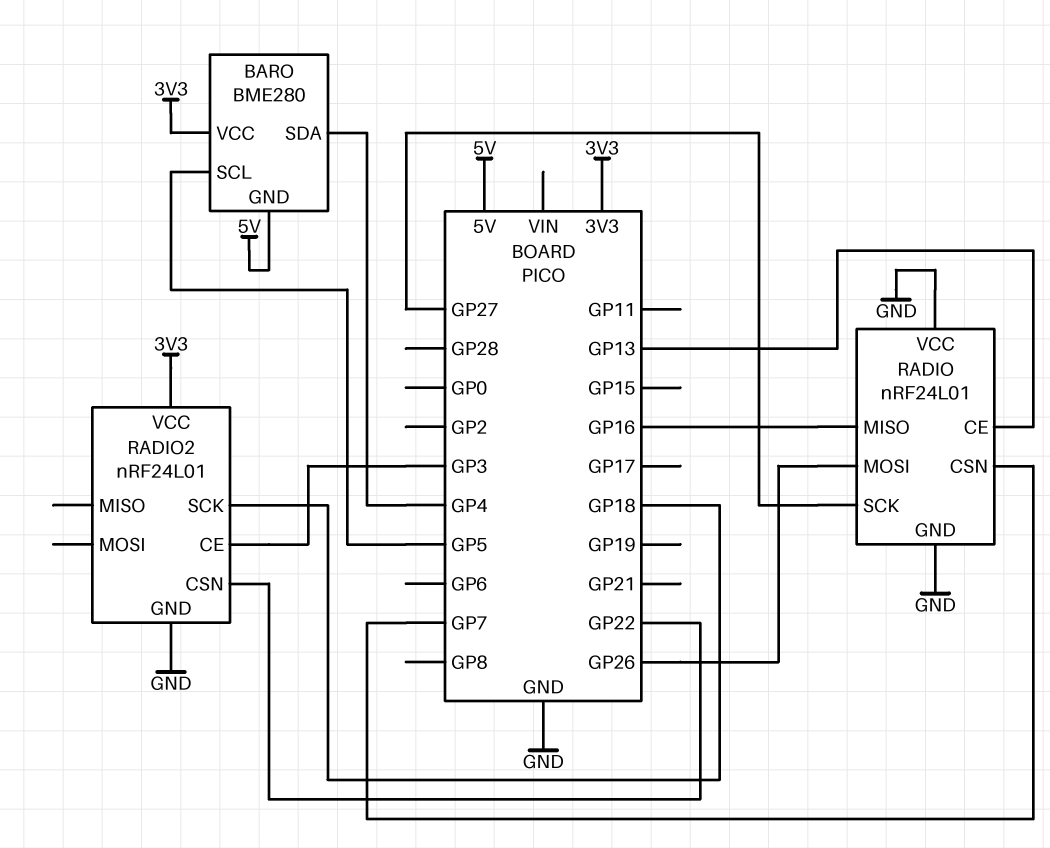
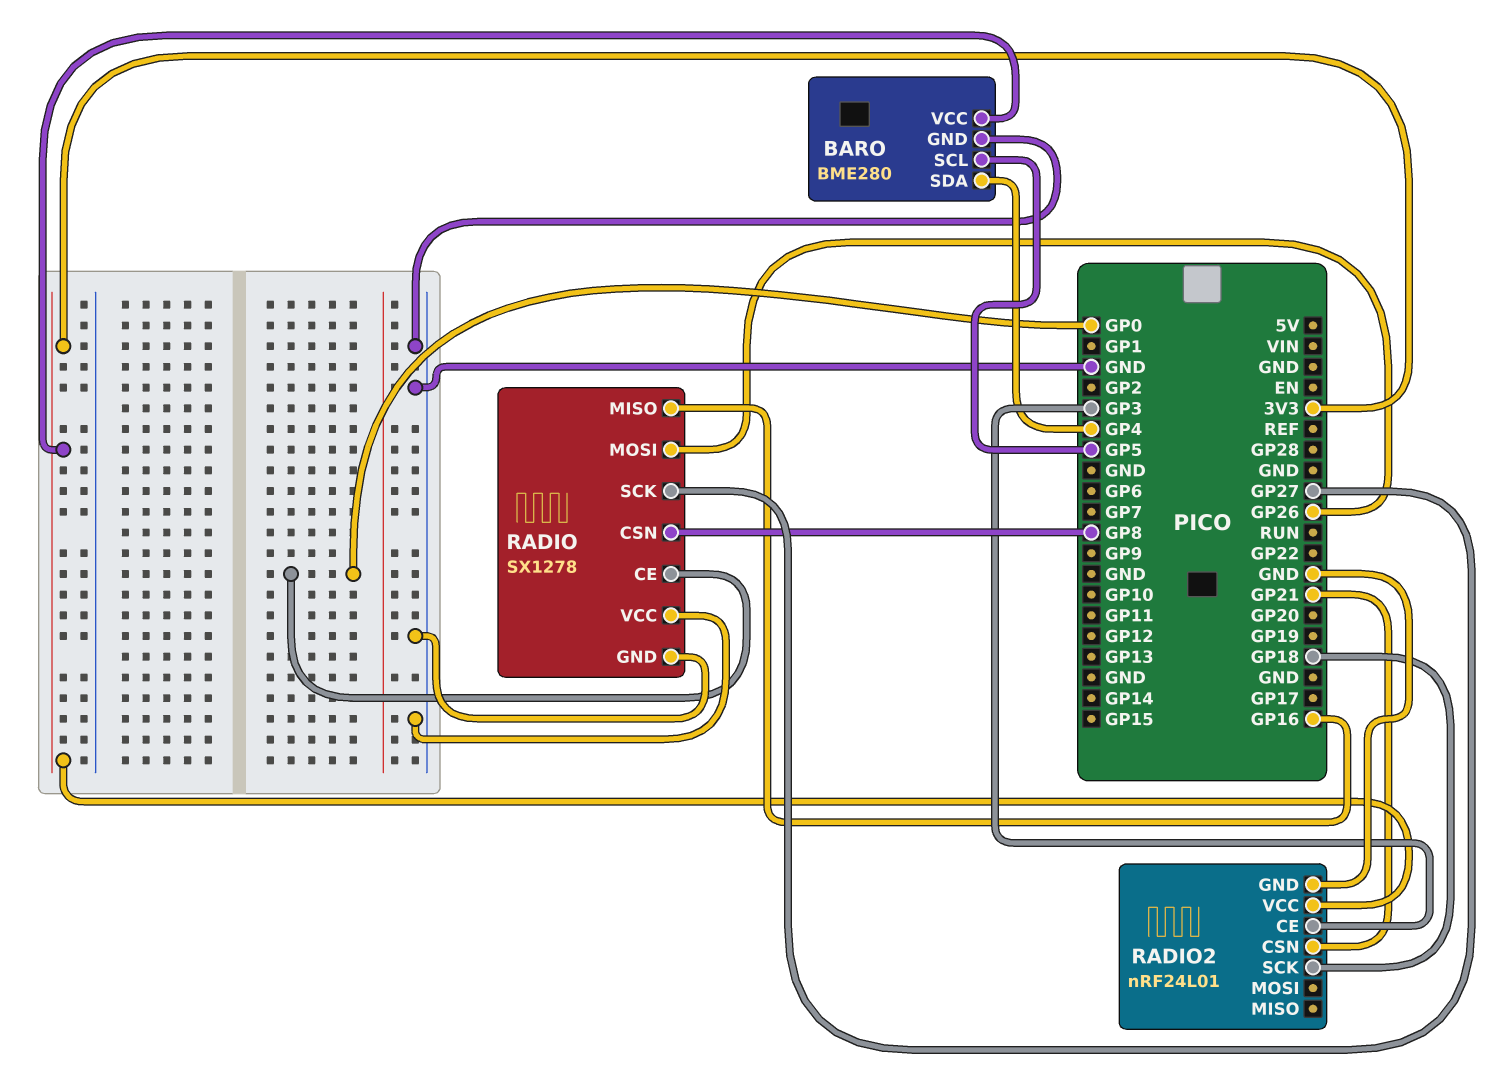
BARO pin GND: 5V -> GND
RADIO: nRF24L01 -> SX1278
RADIO pin CE: GP13 -> GP0
RADIO pin CSN: GP7 -> GP8
RADIO2 pin CSN: GP22 -> GP21

